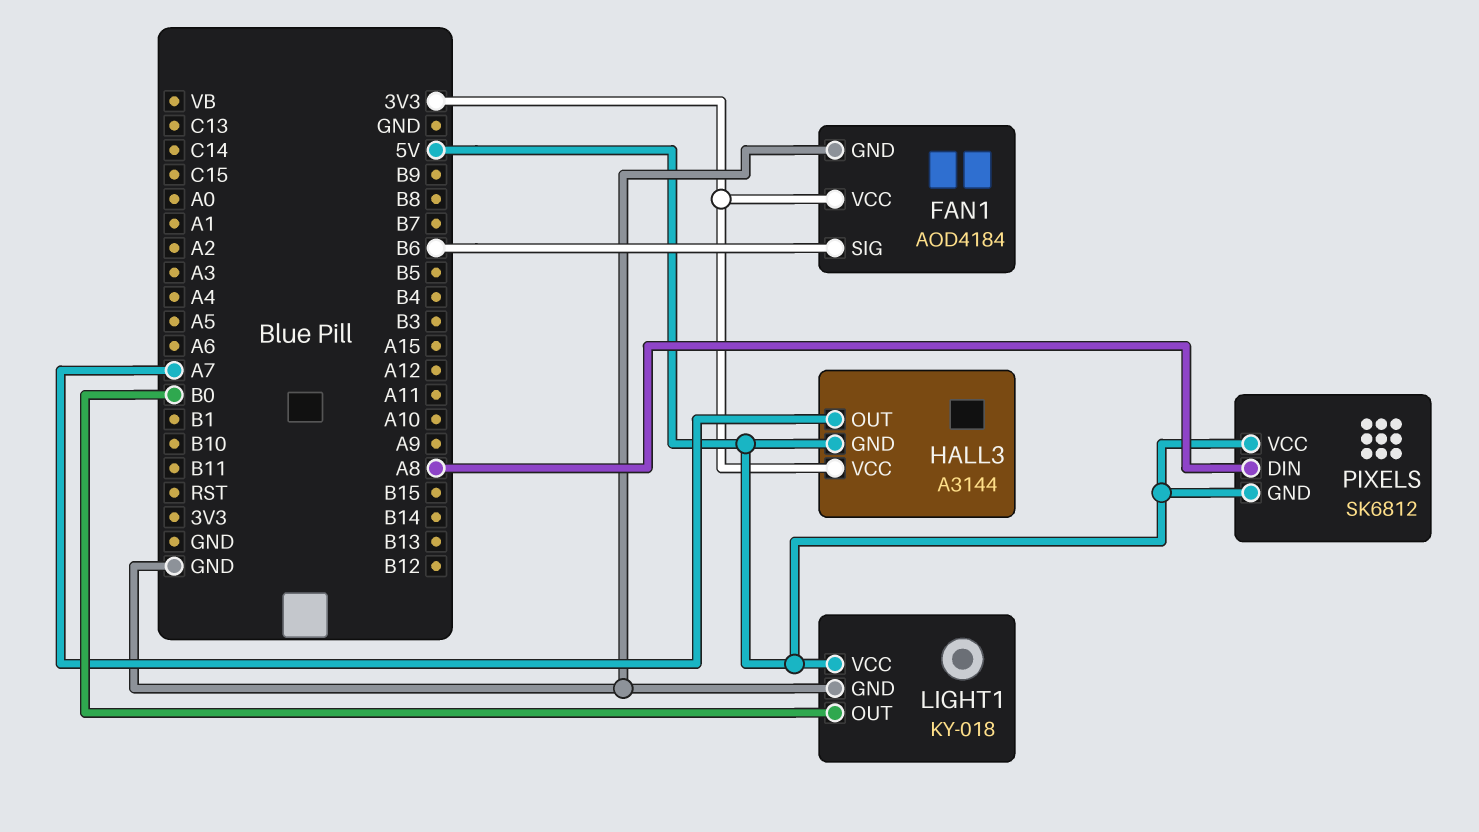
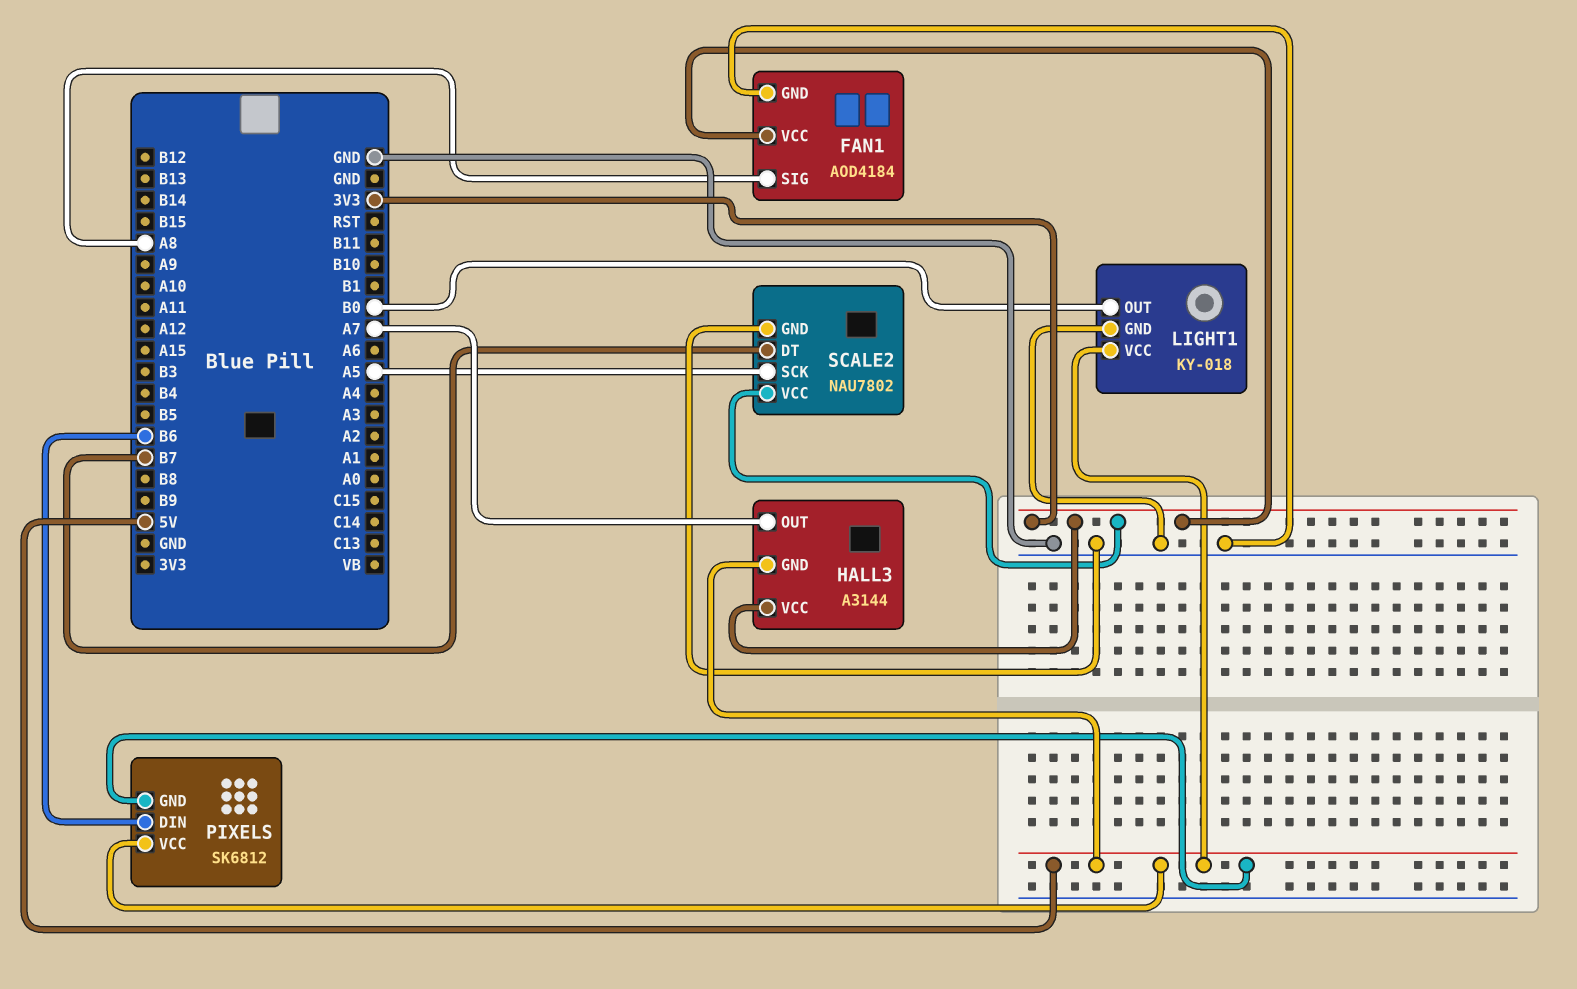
FAN1 pin SIG: B6 -> A8
PIXELS pin DIN: A8 -> B6
SCALE2: none -> NAU7802
SCALE2 pin DT: none -> B7
SCALE2 pin GND: none -> GND
SCALE2 pin SCK: none -> A5
SCALE2 pin VCC: none -> 3V3

